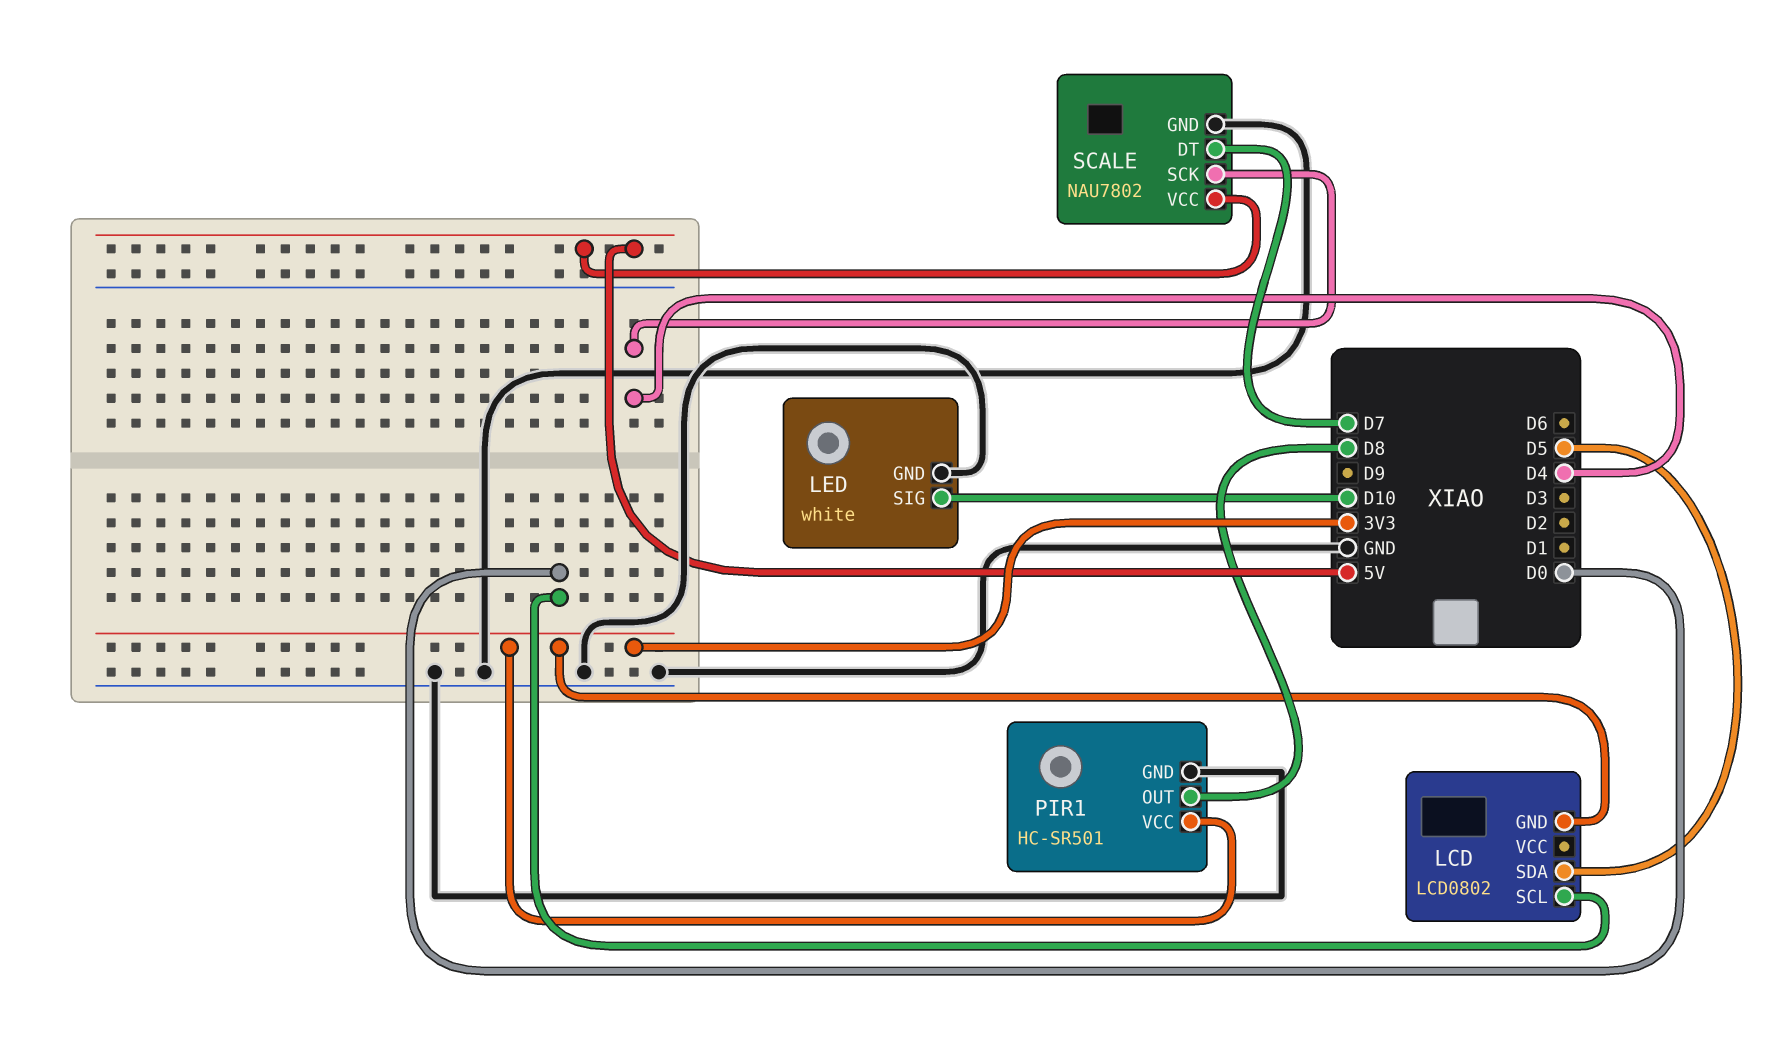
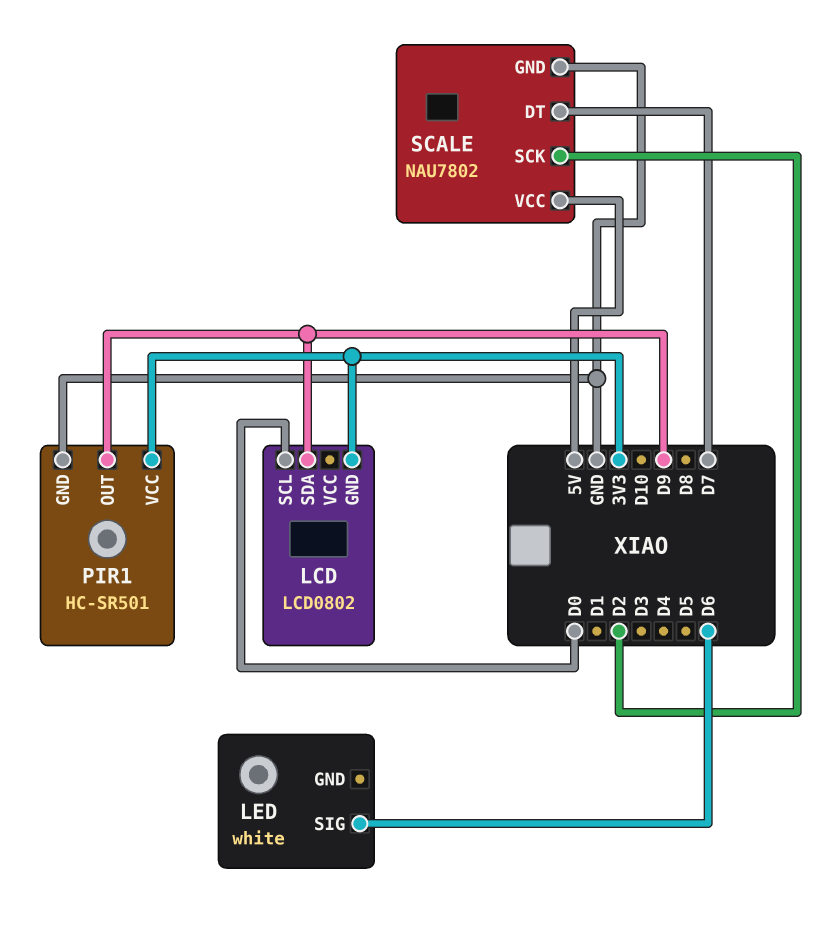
LCD pin SDA: D5 -> D9
LED pin GND: GND -> none
LED pin SIG: D10 -> D6
PIR1 pin OUT: D8 -> D9
SCALE pin SCK: D4 -> D2

